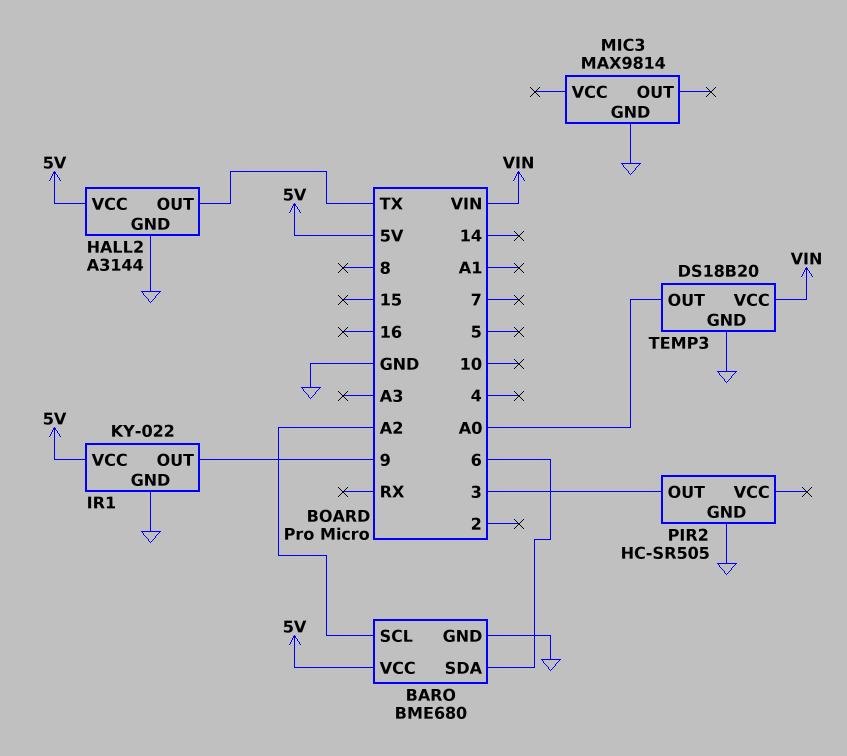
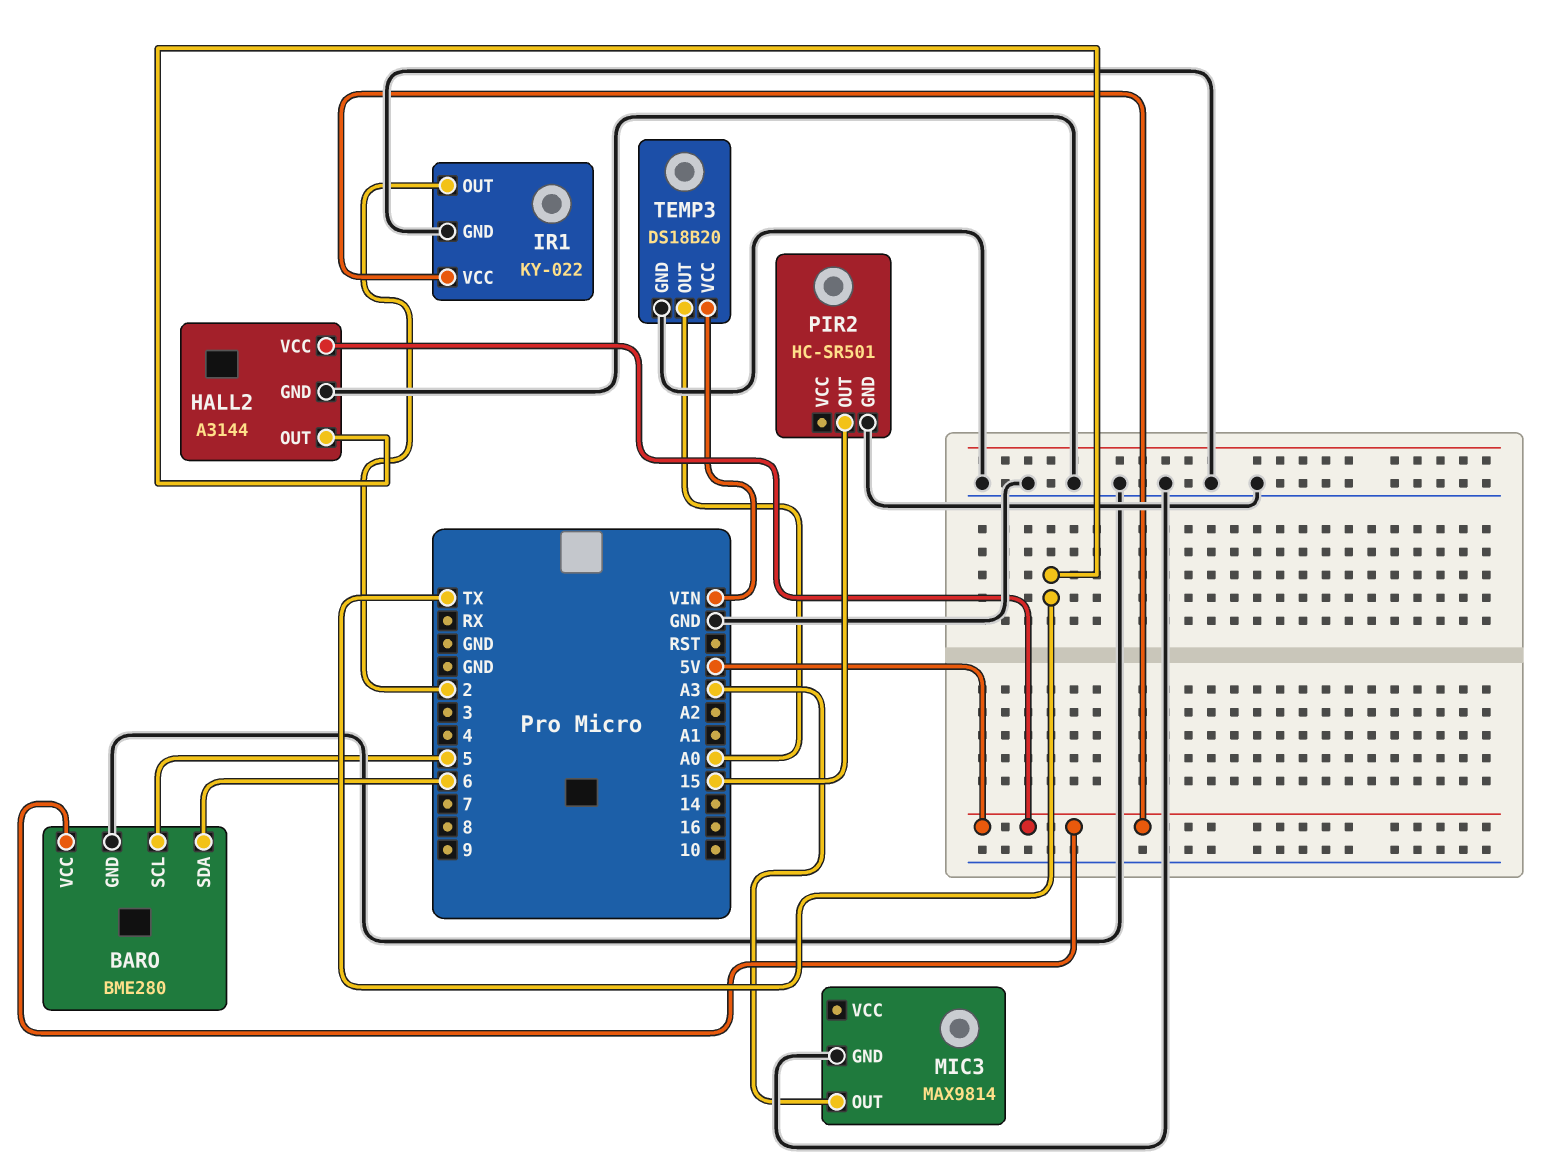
BARO: BME680 -> BME280
BARO pin SCL: A2 -> 5
IR1 pin OUT: 9 -> 2
MIC3 pin OUT: none -> A3
PIR2: HC-SR505 -> HC-SR501
PIR2 pin OUT: 3 -> 15

